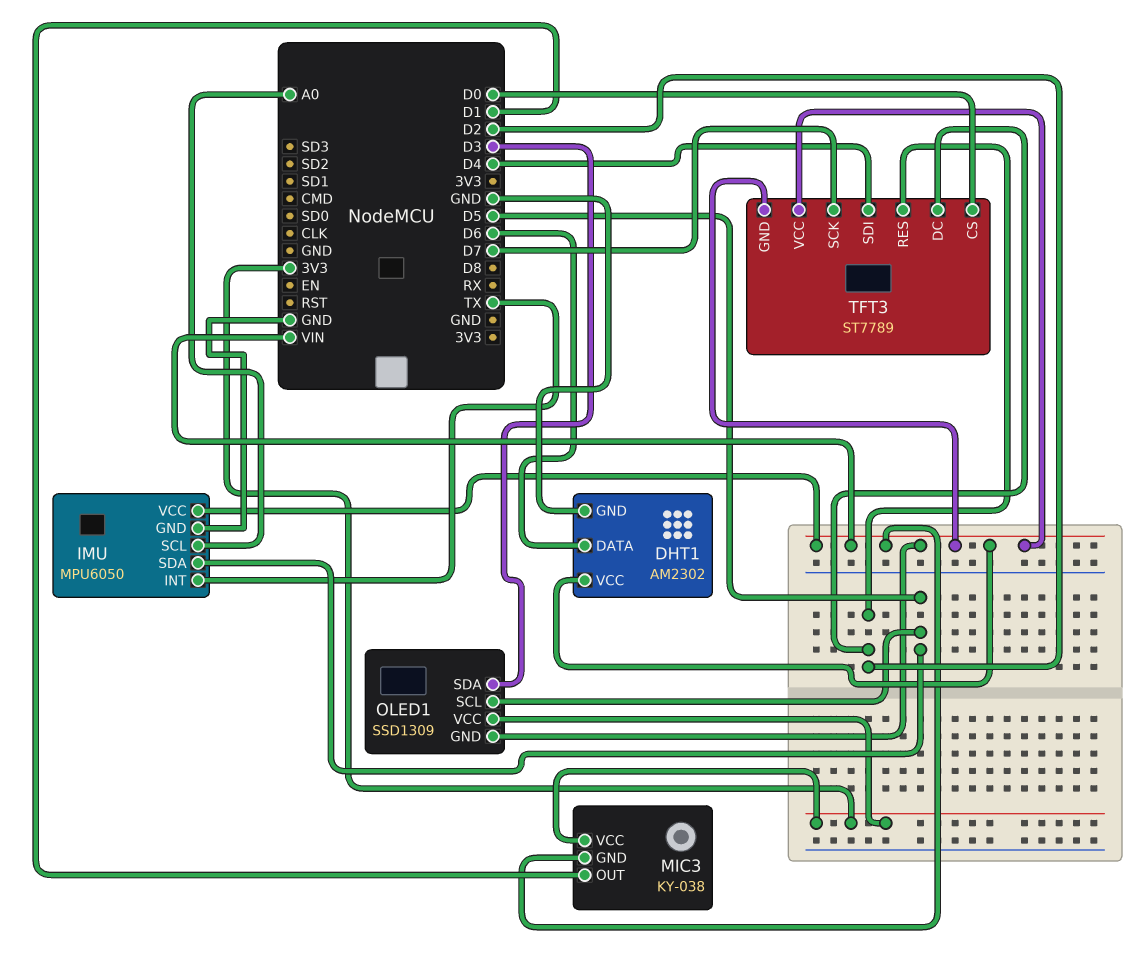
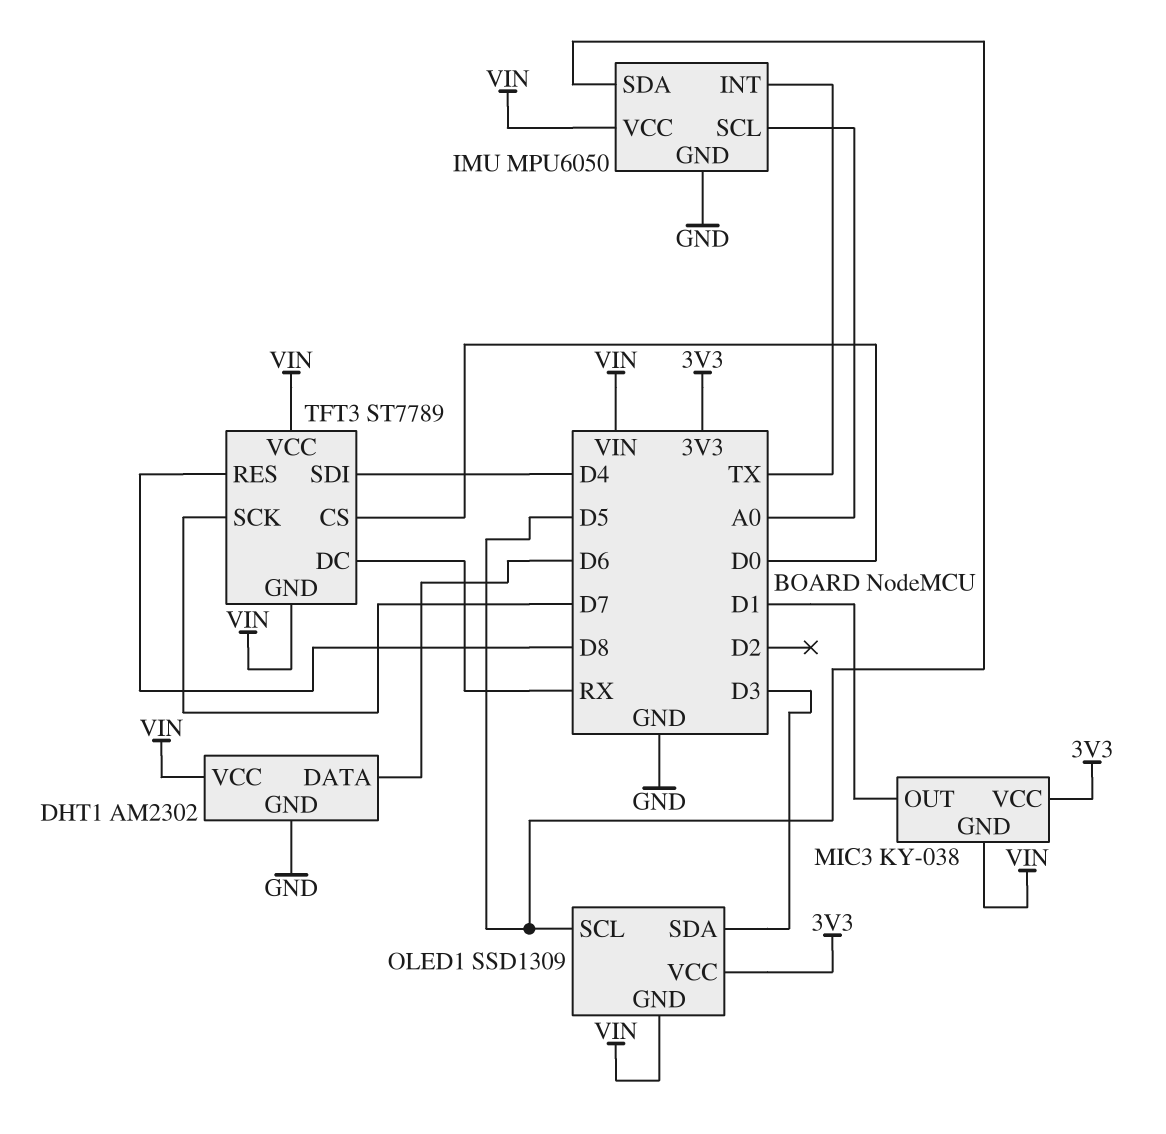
TFT3 pin DC: D2 -> RX
TFT3 pin RES: D2 -> D8

